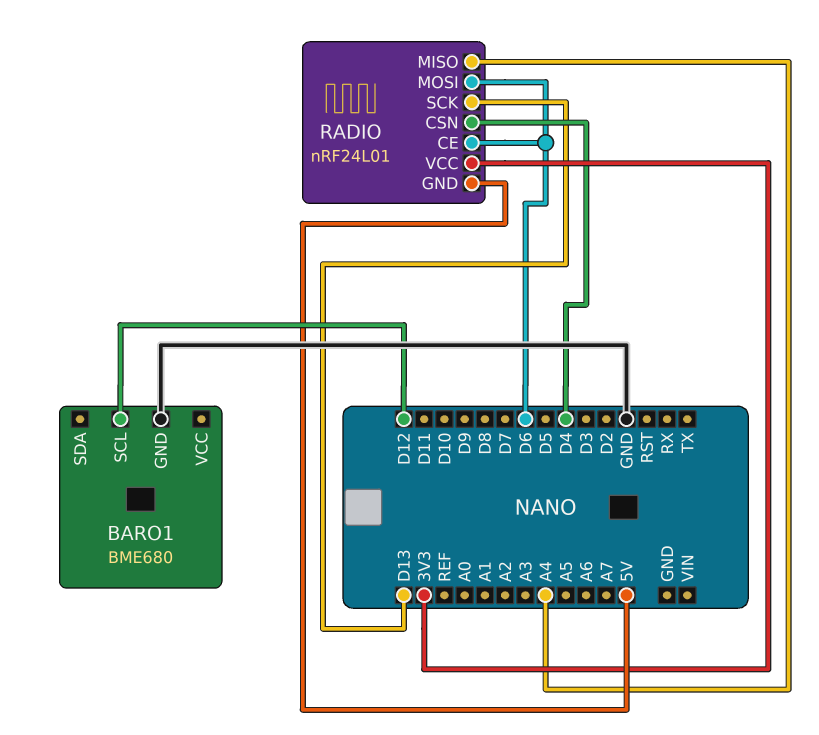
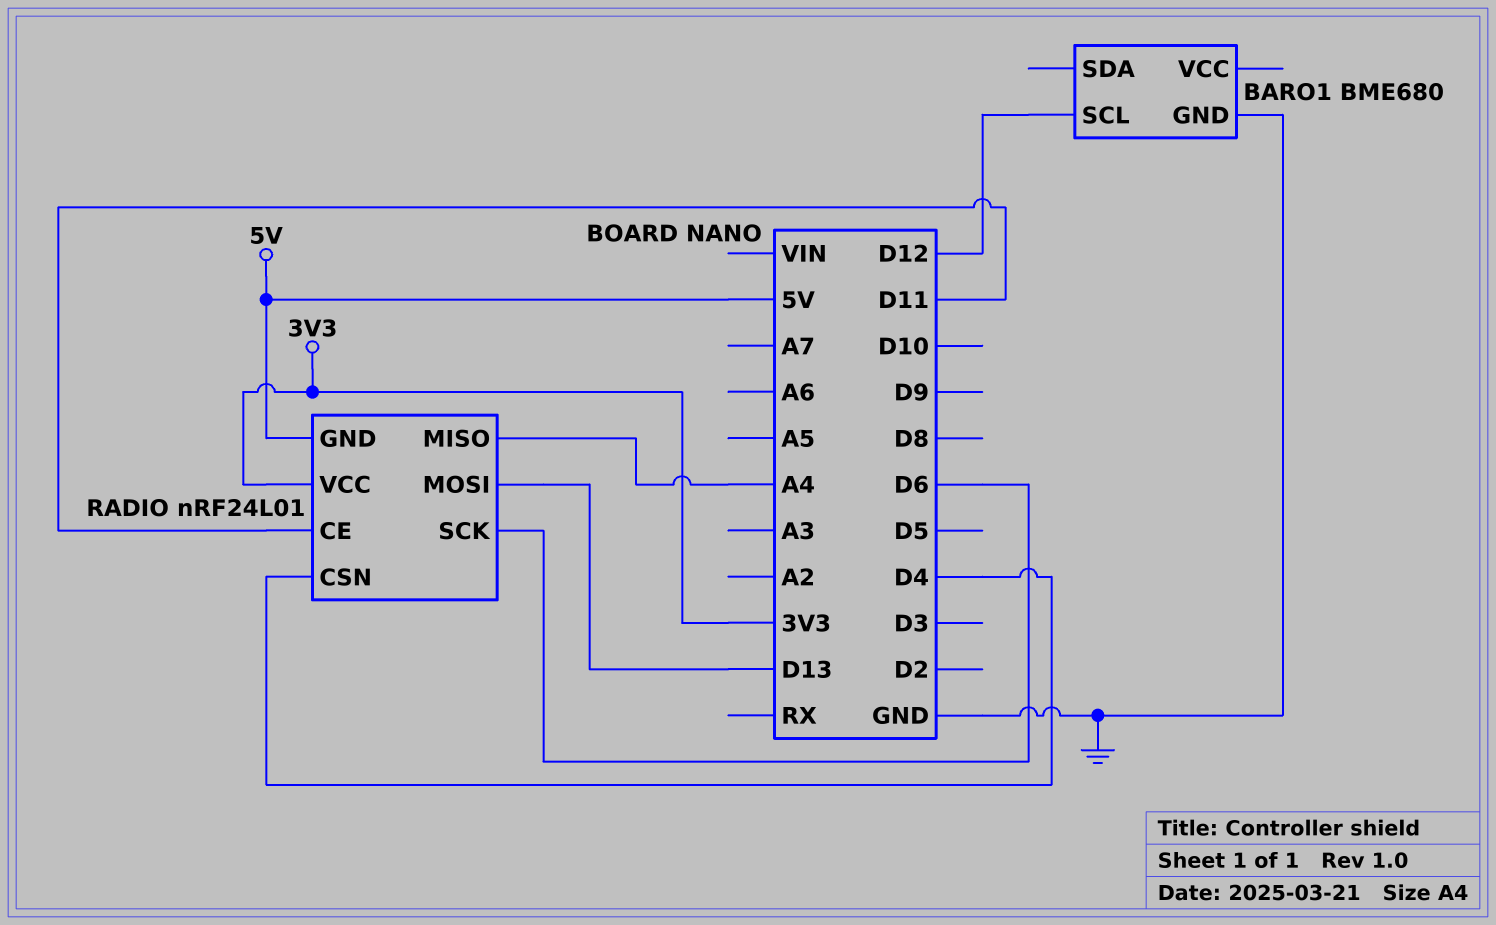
RADIO pin CE: D6 -> D11
RADIO pin MOSI: D6 -> D13
RADIO pin SCK: D13 -> D6

